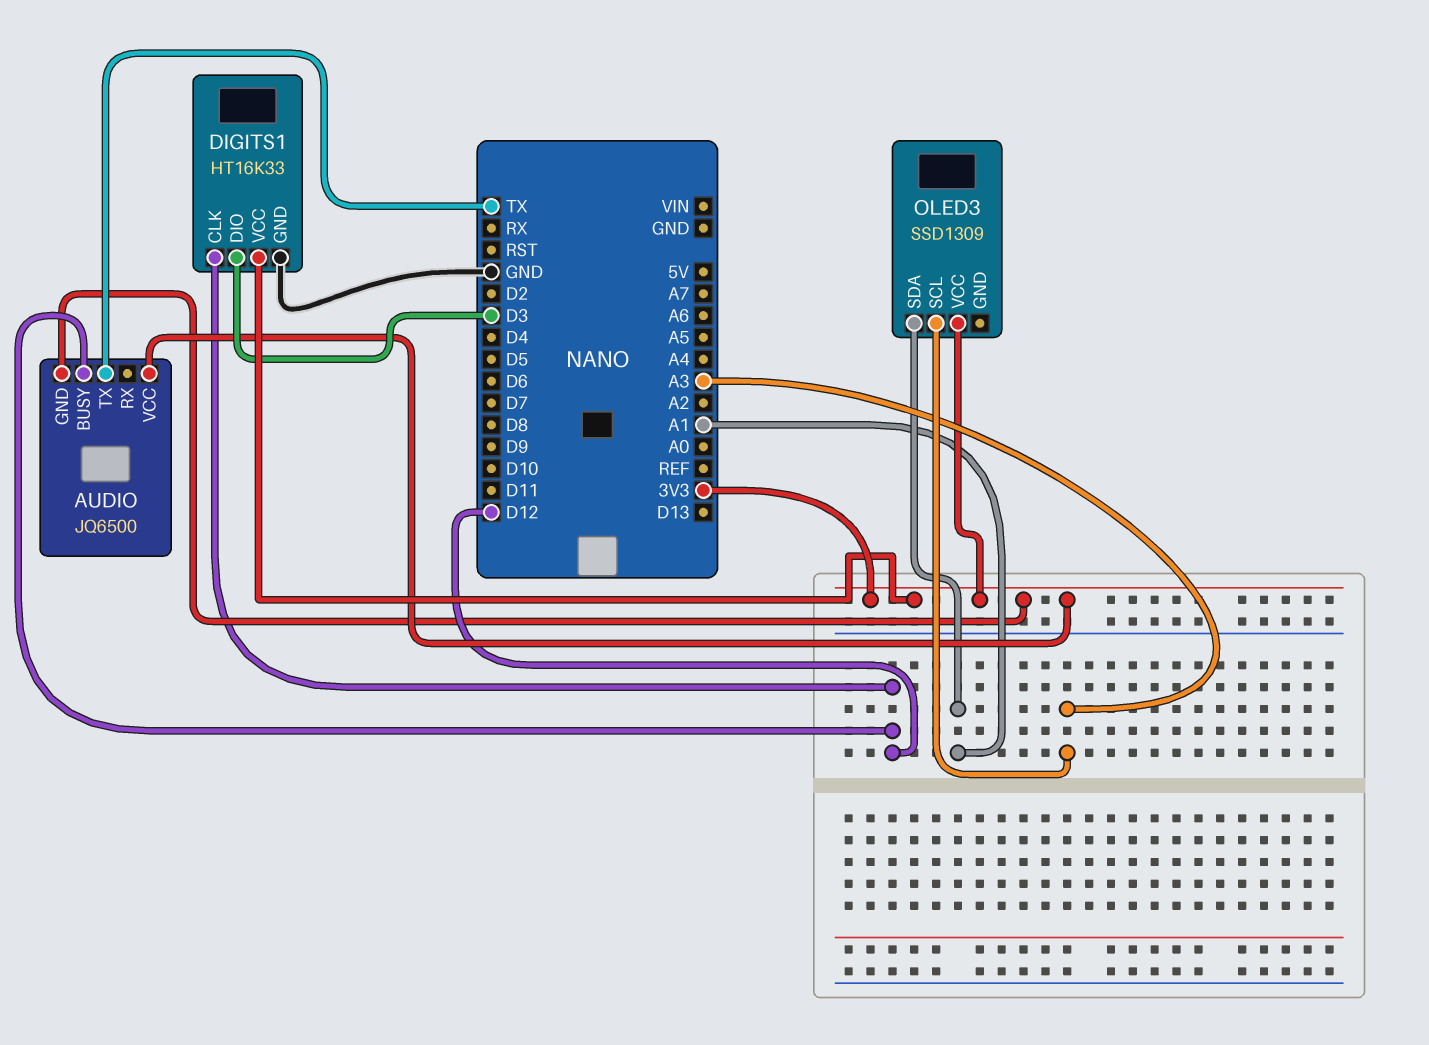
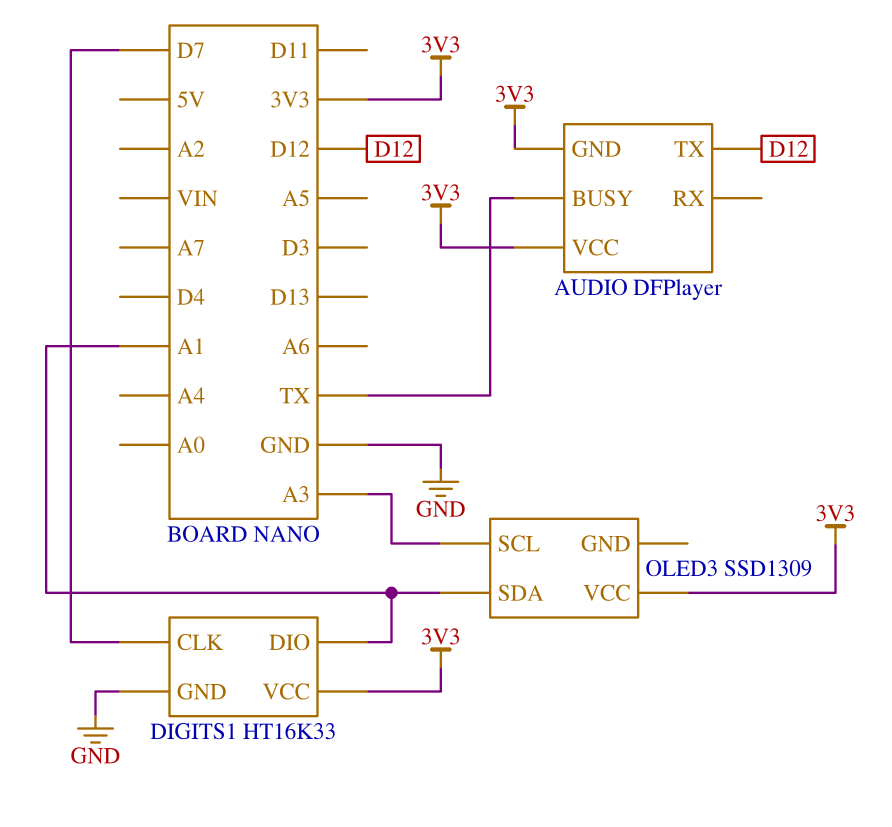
AUDIO: JQ6500 -> DFPlayer
AUDIO pin BUSY: D12 -> TX
AUDIO pin TX: TX -> D12
DIGITS1 pin CLK: D12 -> D7
DIGITS1 pin DIO: D3 -> A1

